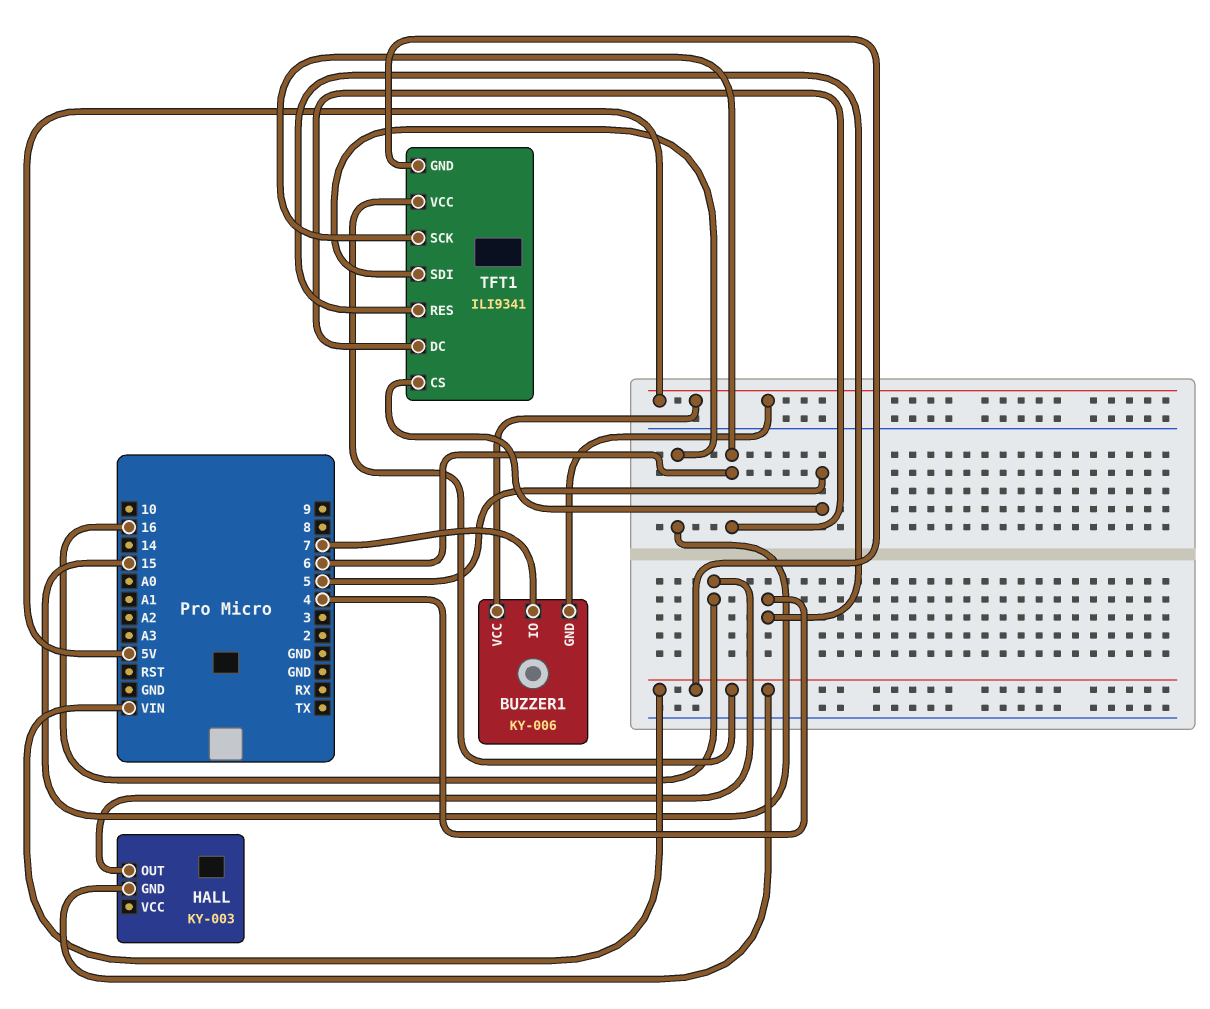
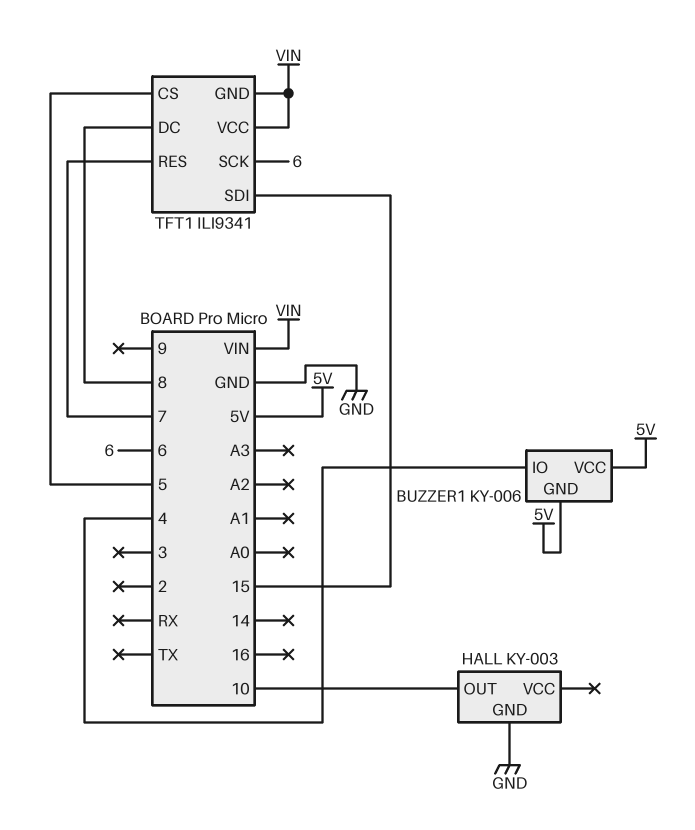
BUZZER1 pin IO: 7 -> 4
HALL pin GND: VIN -> GND
HALL pin OUT: 16 -> 10
TFT1 pin DC: 6 -> 8
TFT1 pin RES: 4 -> 7

